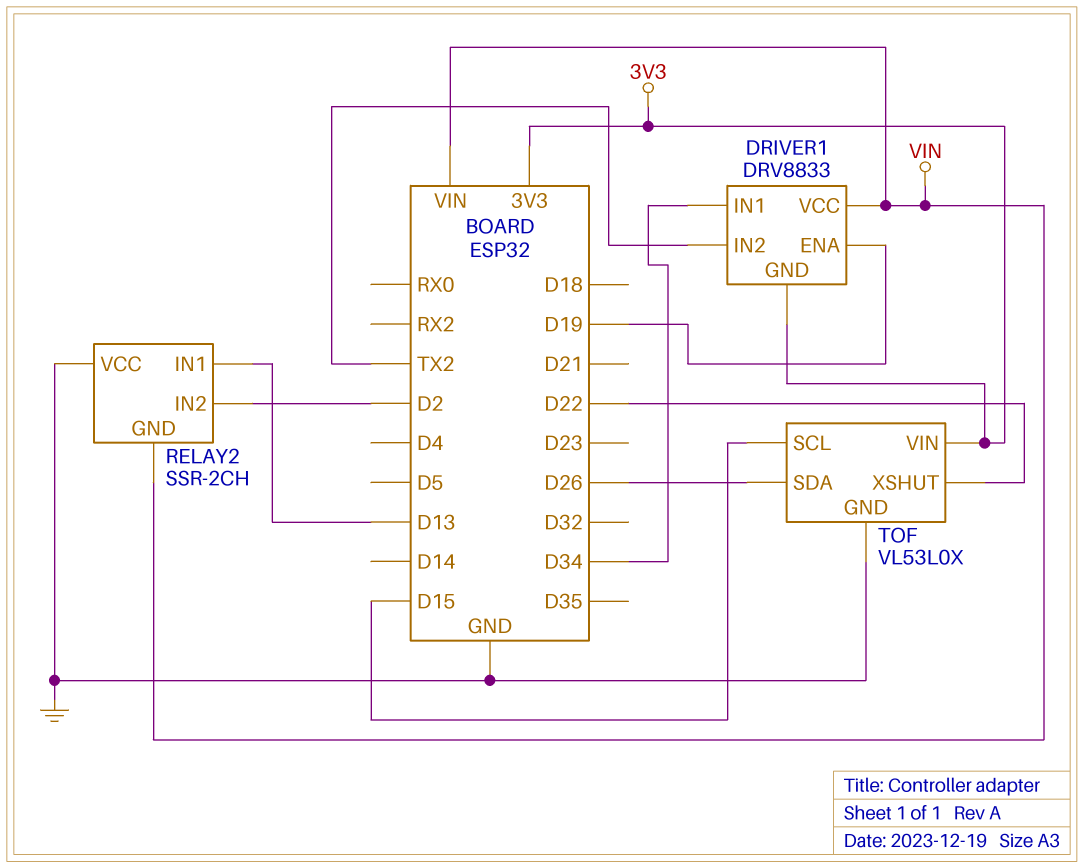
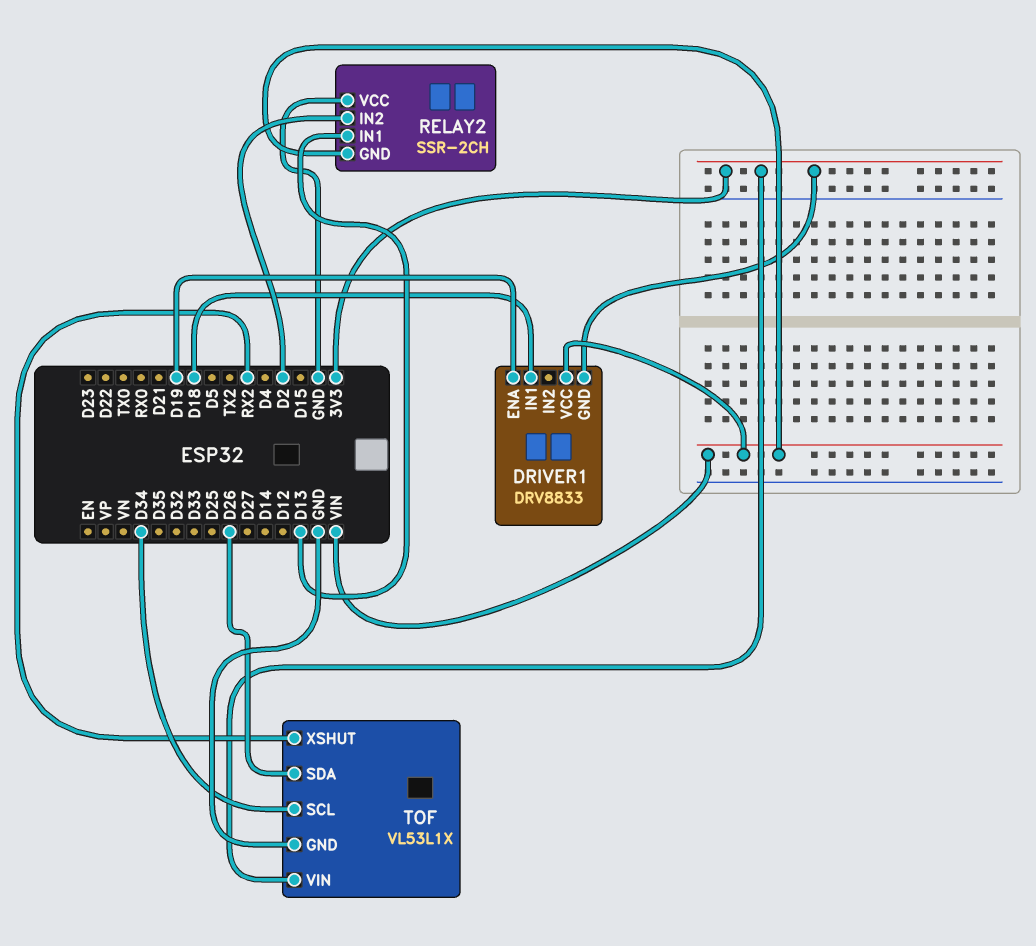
DRIVER1 pin IN1: D34 -> D18
DRIVER1 pin IN2: TX2 -> none
TOF: VL53L0X -> VL53L1X
TOF pin SCL: D15 -> D34
TOF pin XSHUT: D22 -> RX2

